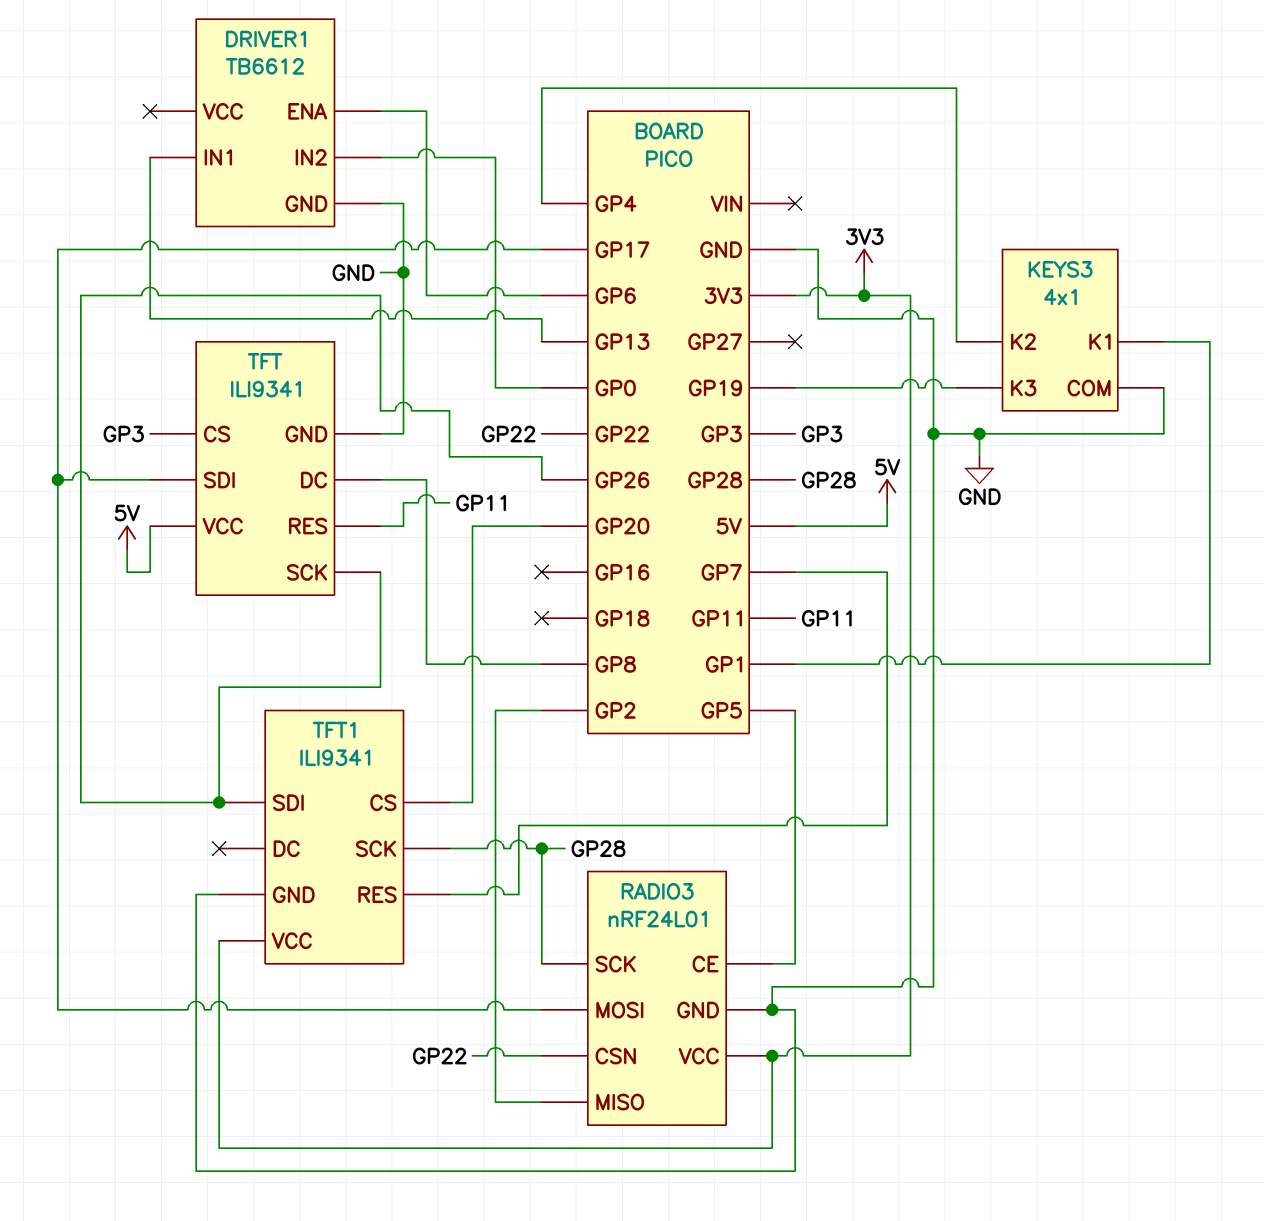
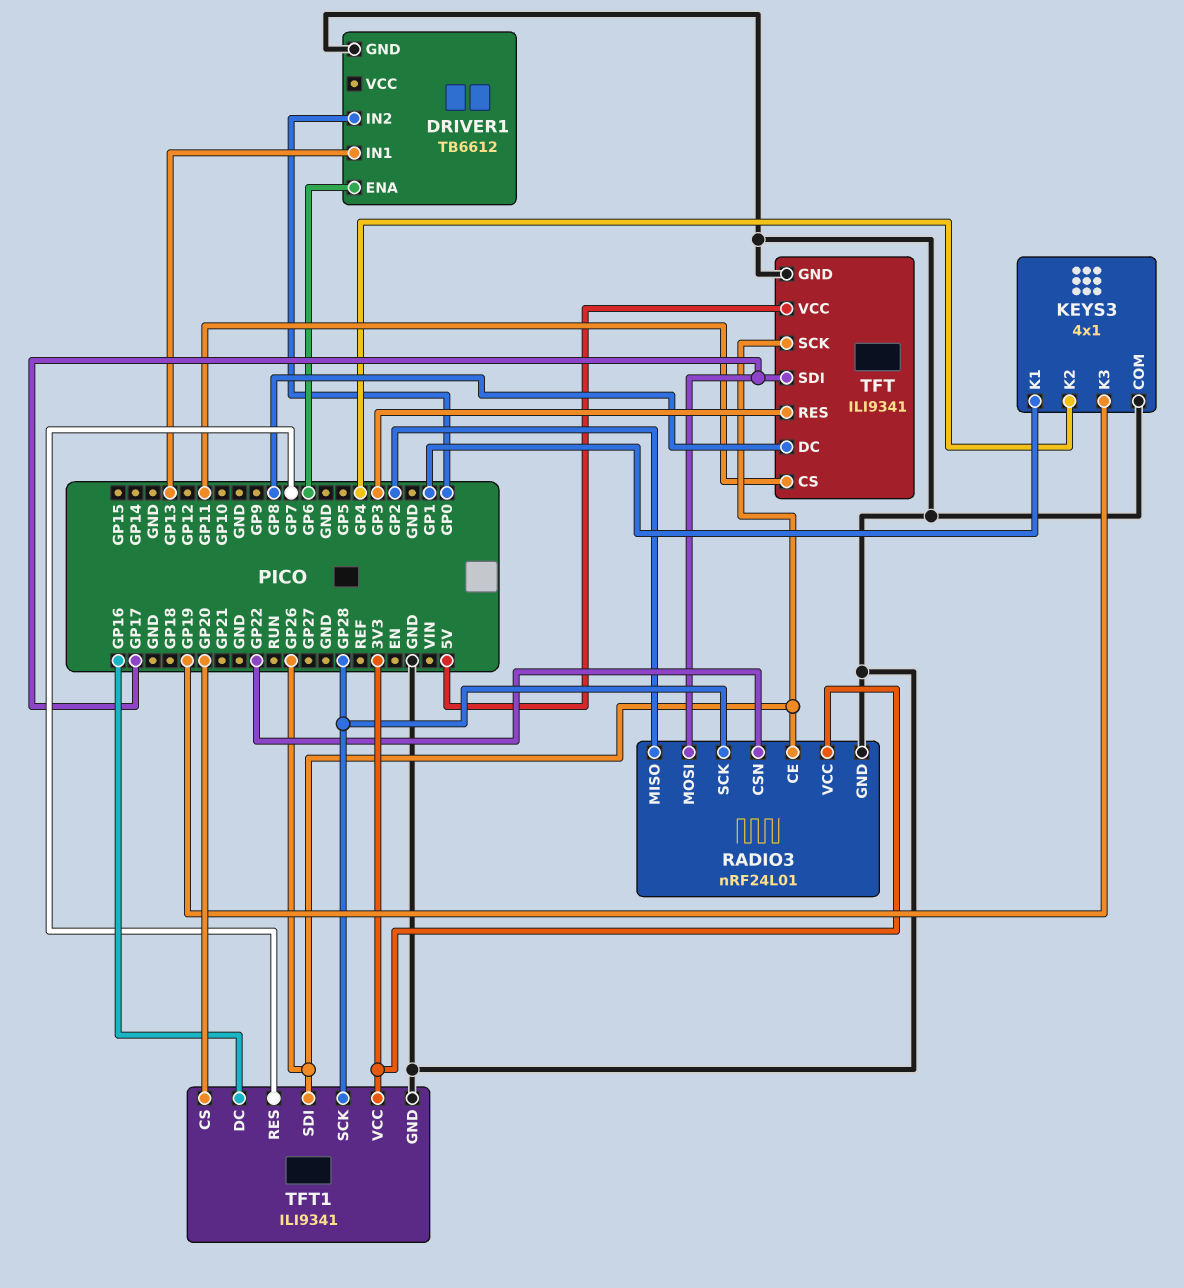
RADIO3 pin CE: GP5 -> GP26
TFT pin CS: GP3 -> GP11
TFT pin RES: GP11 -> GP3
TFT1 pin DC: none -> GP16

